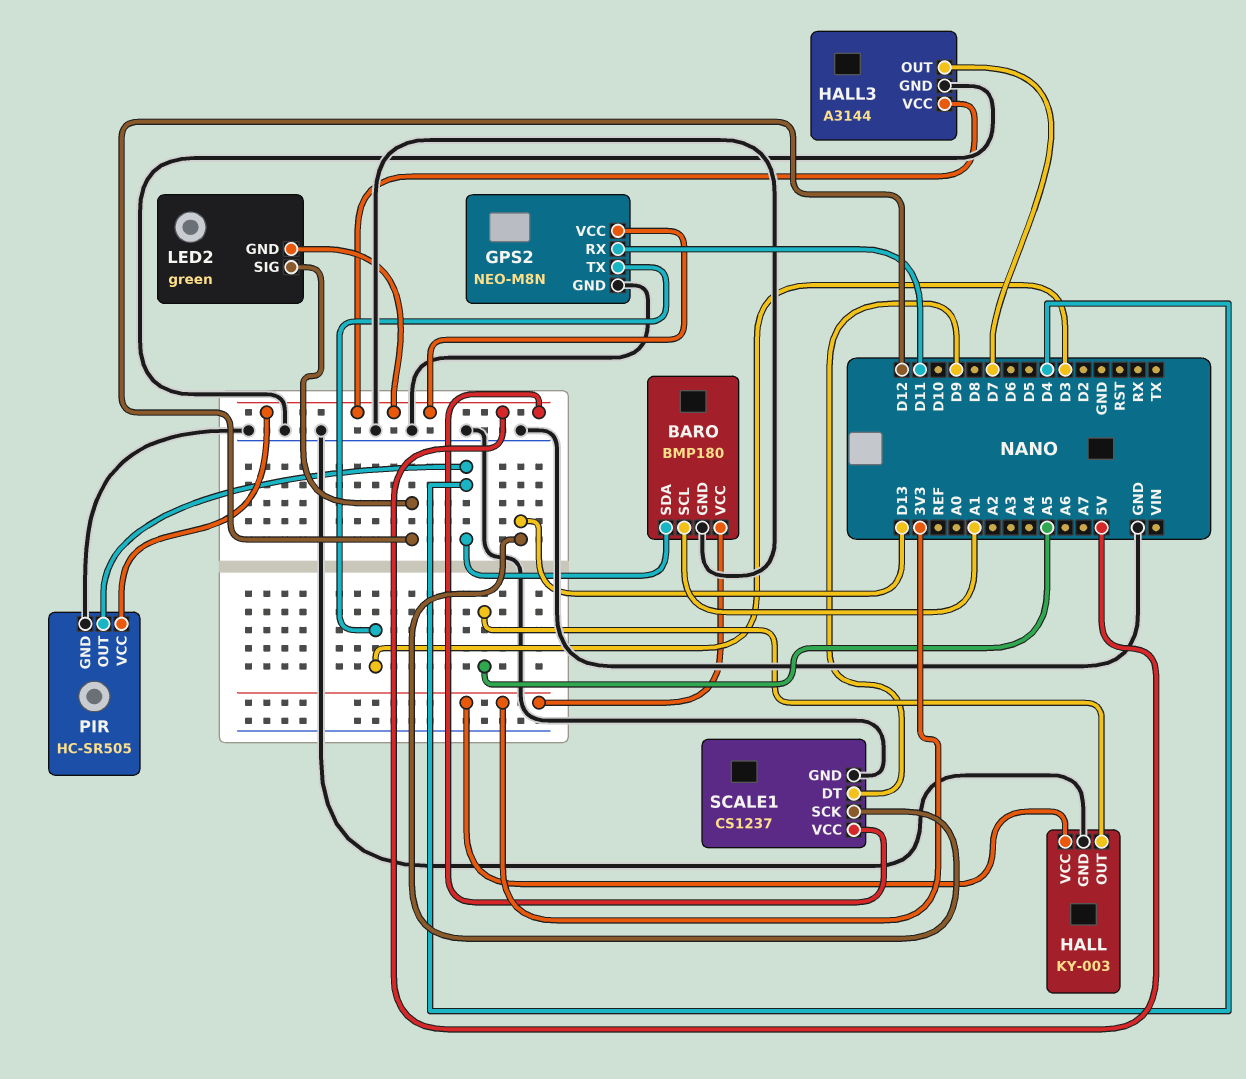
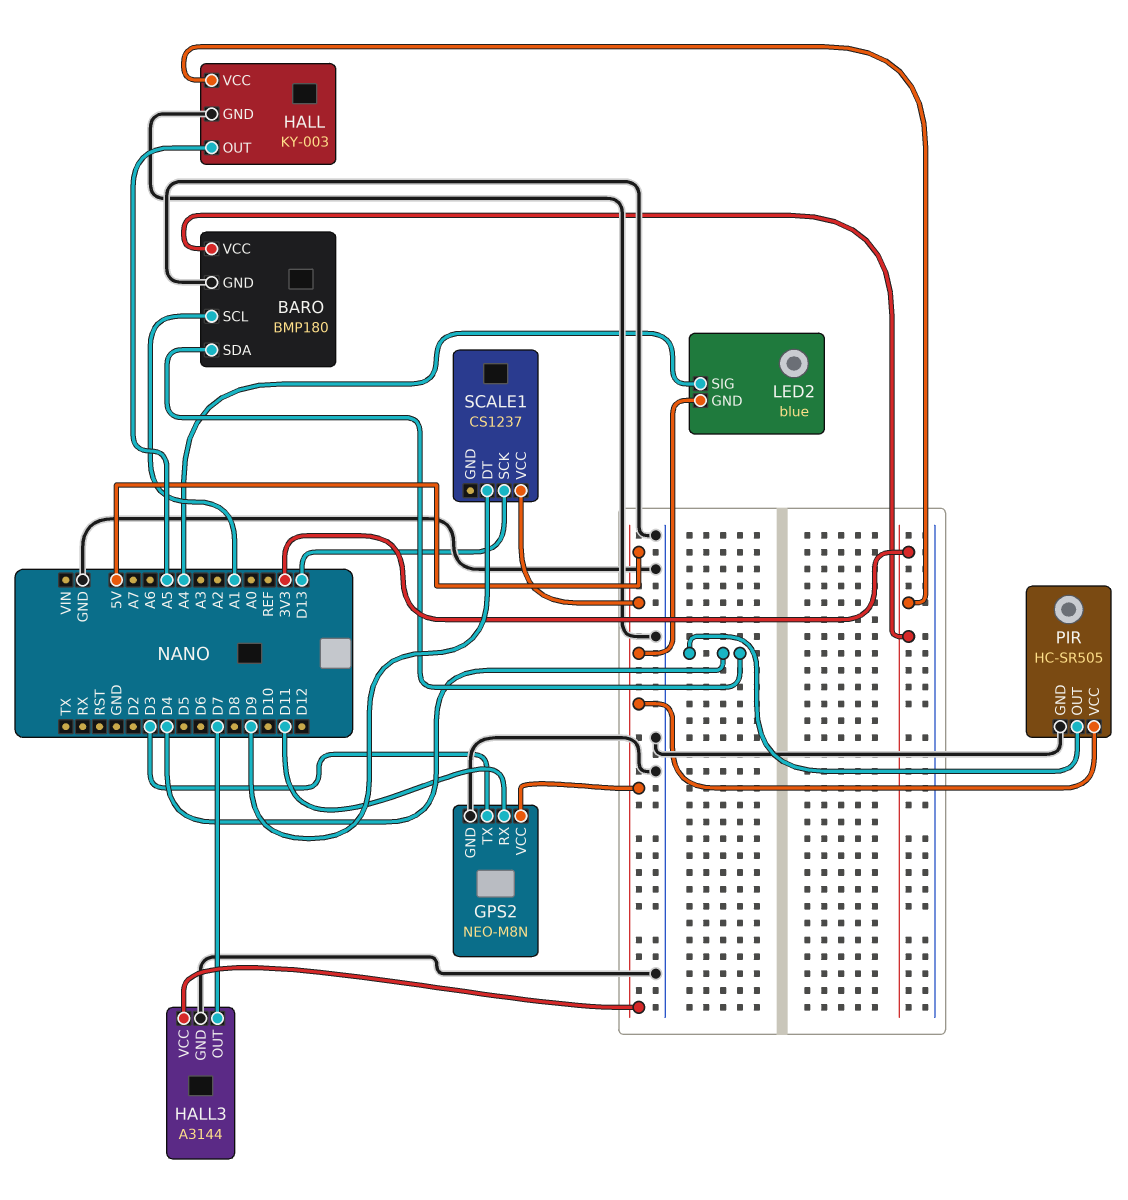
LED2: green -> blue
LED2 pin SIG: D12 -> A4
SCALE1 pin GND: GND -> none

